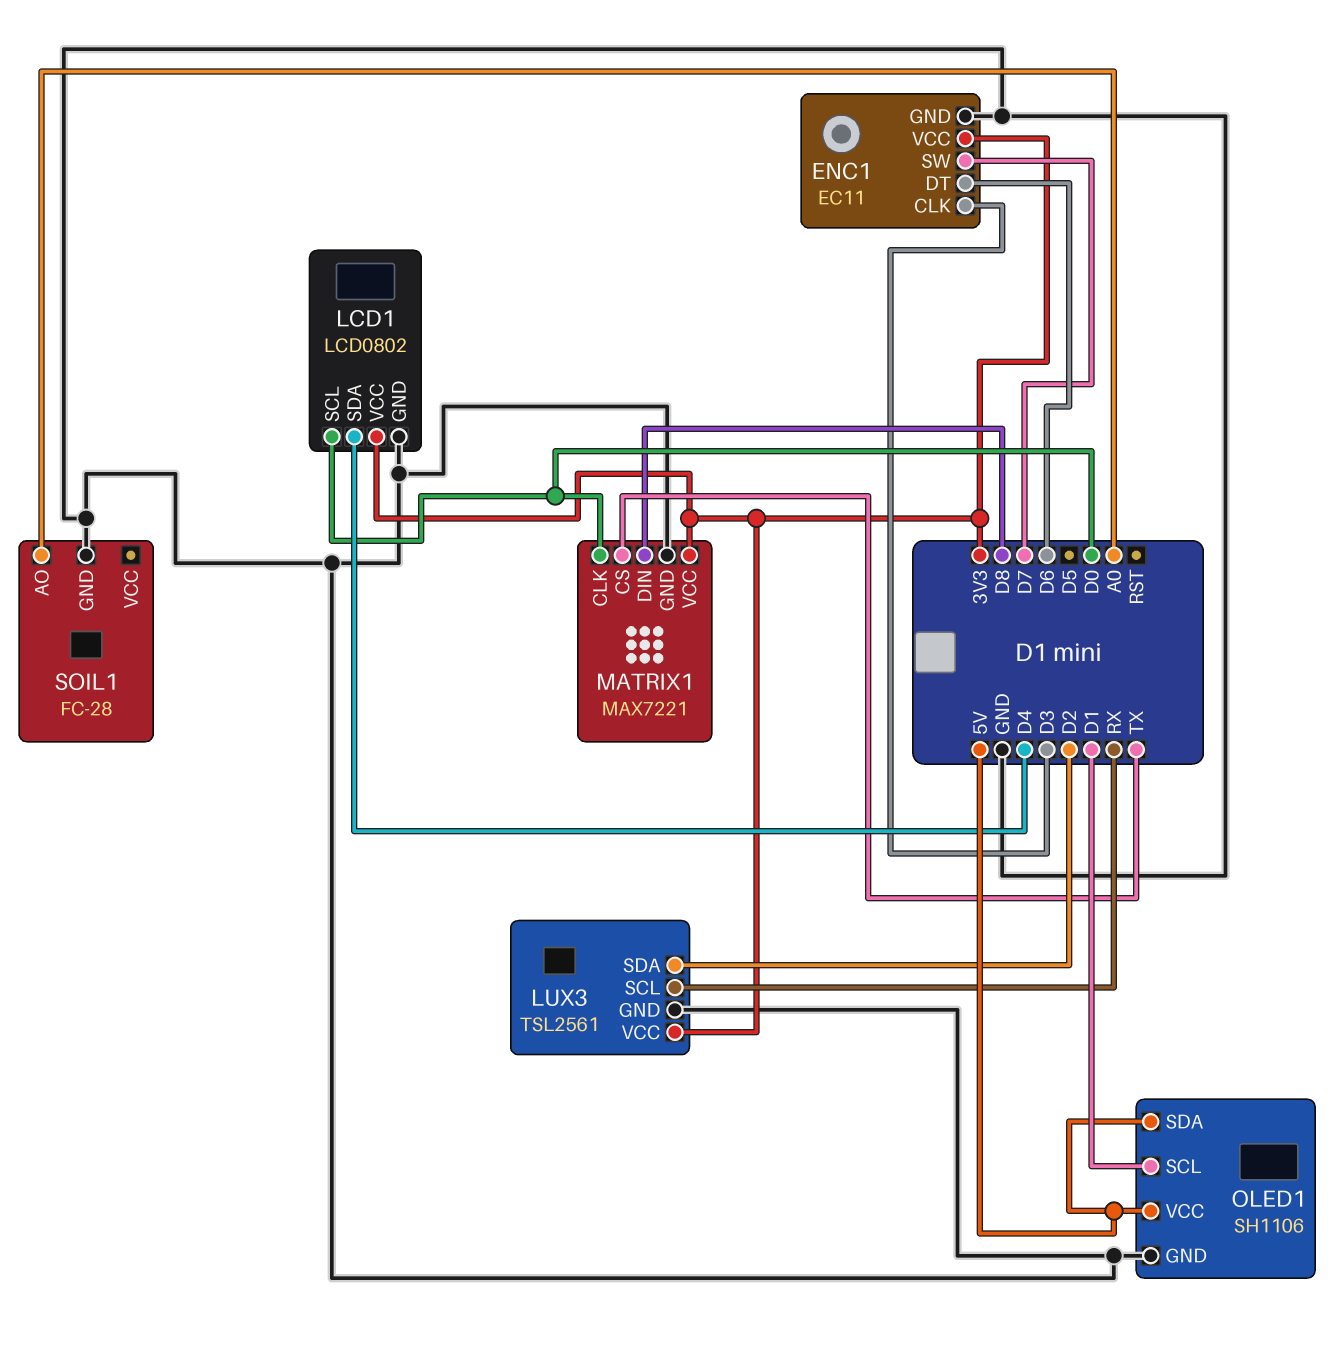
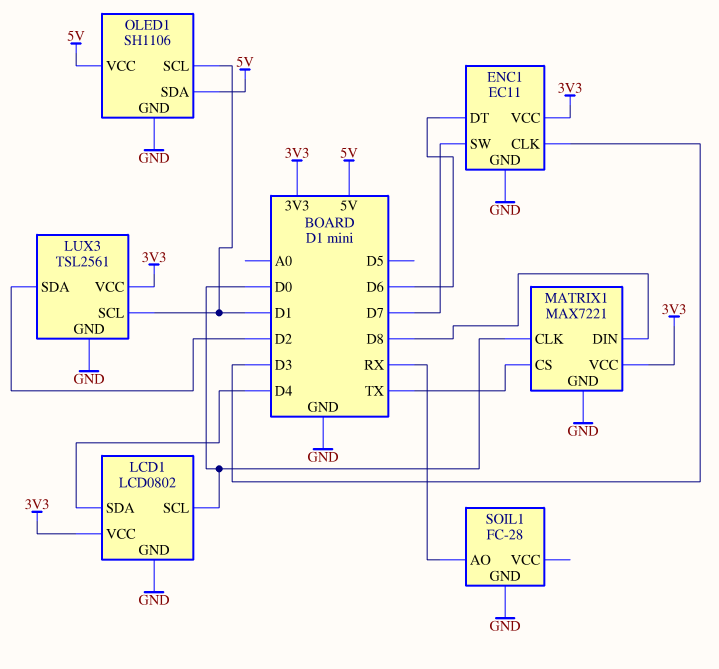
LUX3 pin SCL: RX -> D1
SOIL1 pin AO: A0 -> RX

